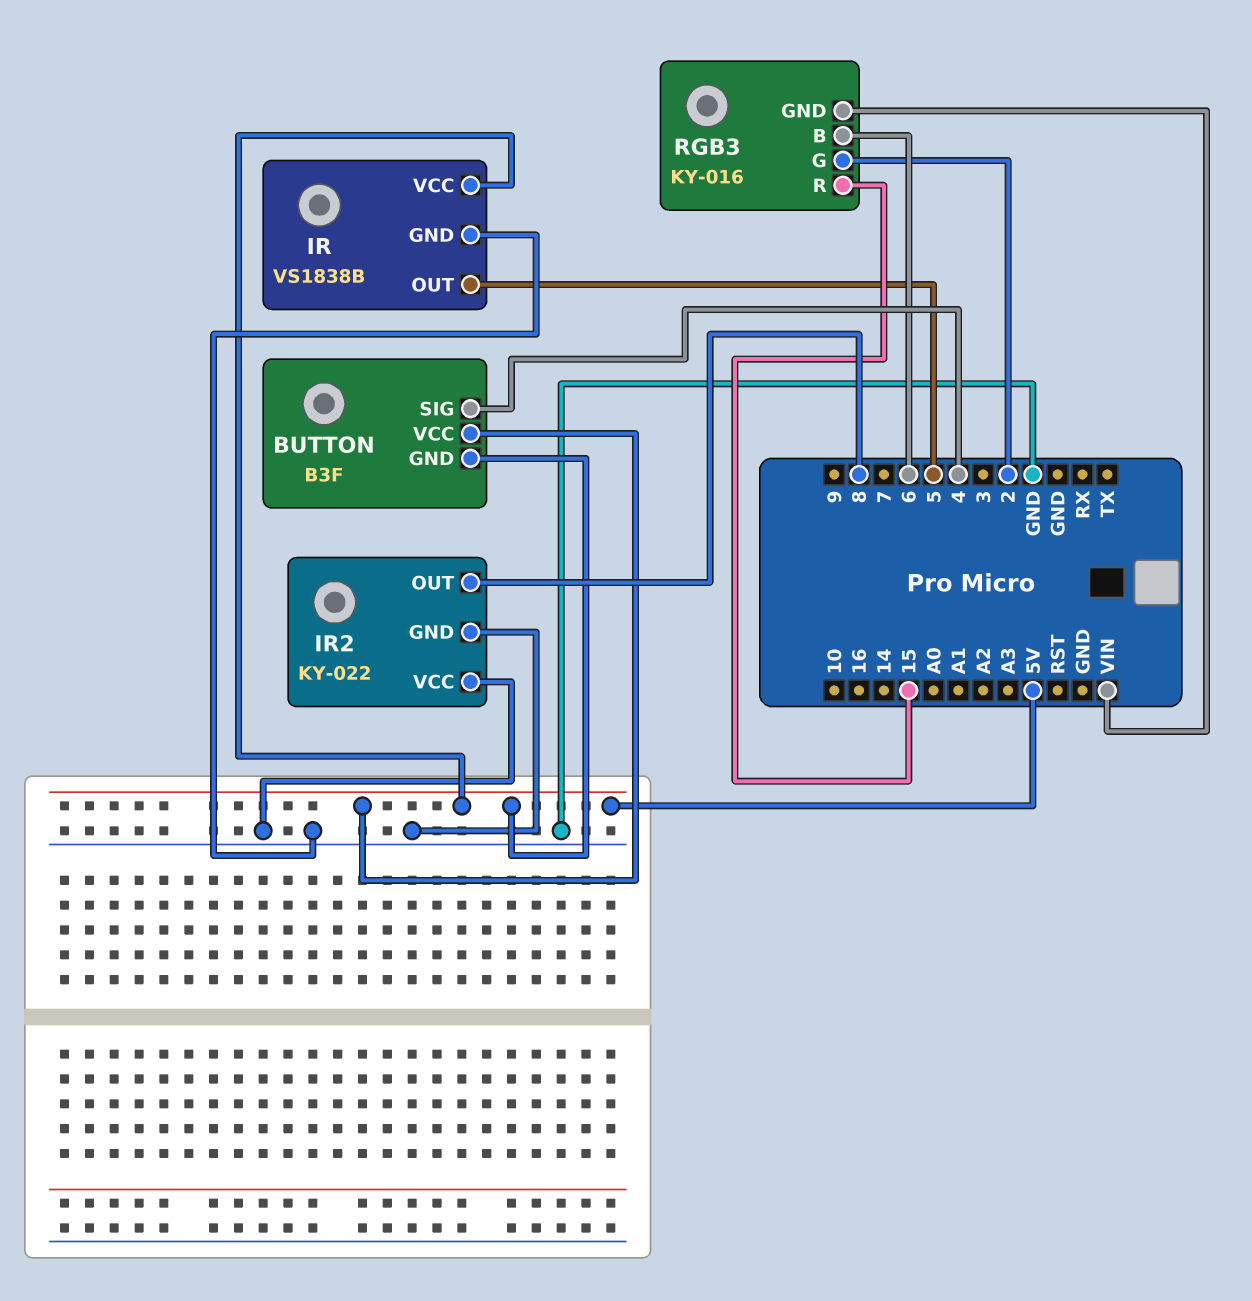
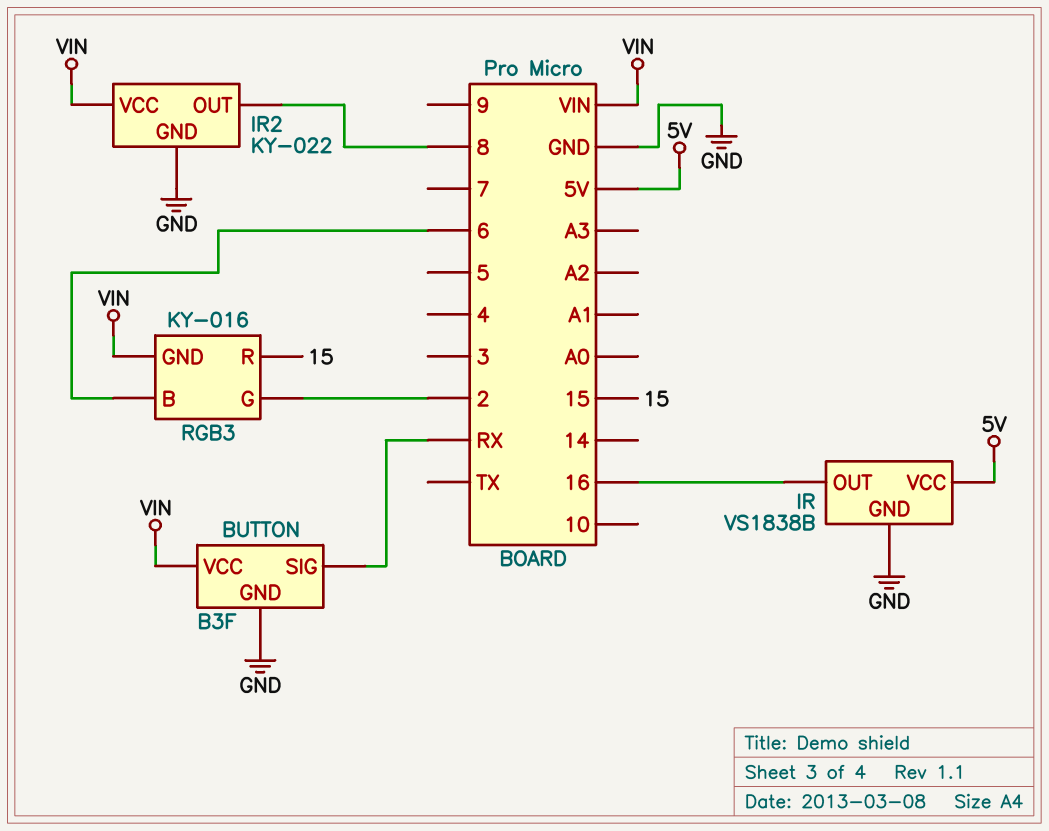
BUTTON pin GND: 5V -> GND
BUTTON pin SIG: 4 -> RX
BUTTON pin VCC: 5V -> VIN
IR pin OUT: 5 -> 16
IR2 pin VCC: GND -> VIN

